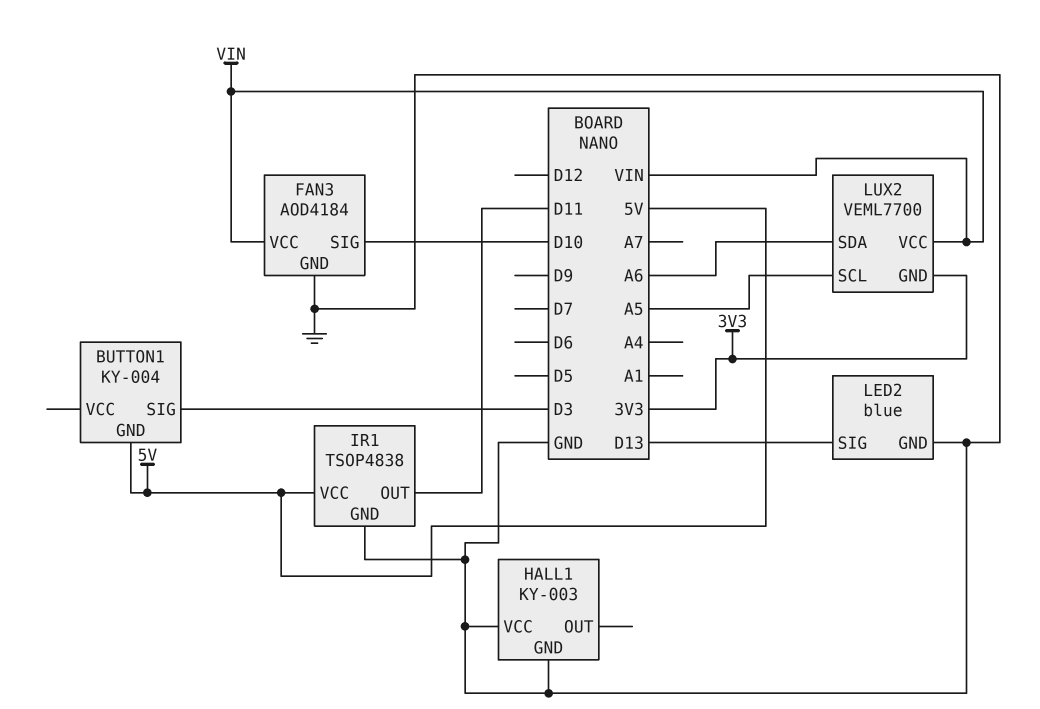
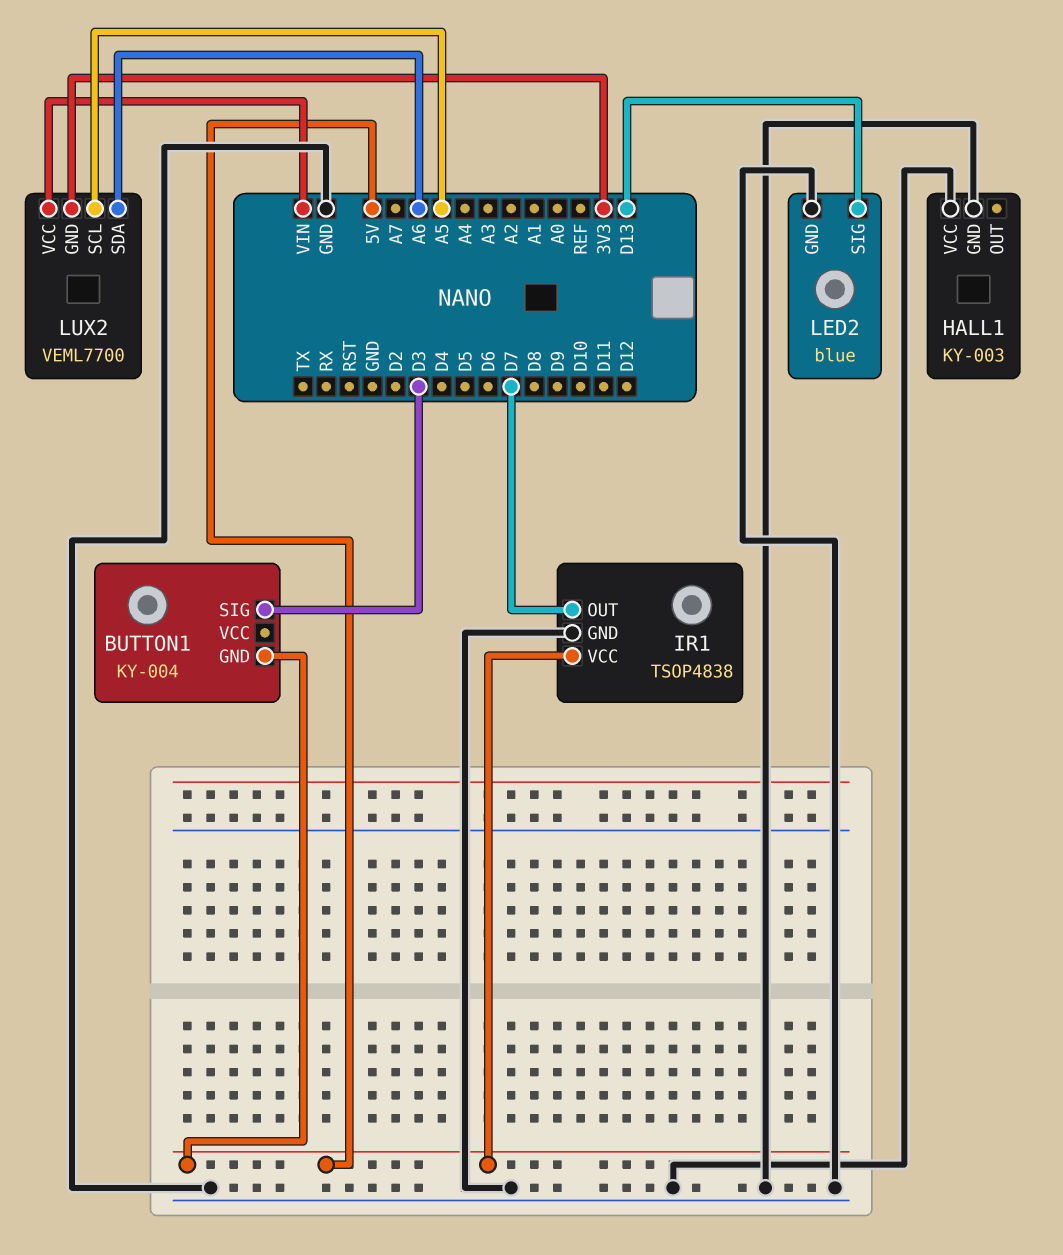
FAN3: AOD4184 -> none
FAN3 pin GND: GND -> none
FAN3 pin SIG: D10 -> none
FAN3 pin VCC: VIN -> none
IR1 pin OUT: D11 -> D7

